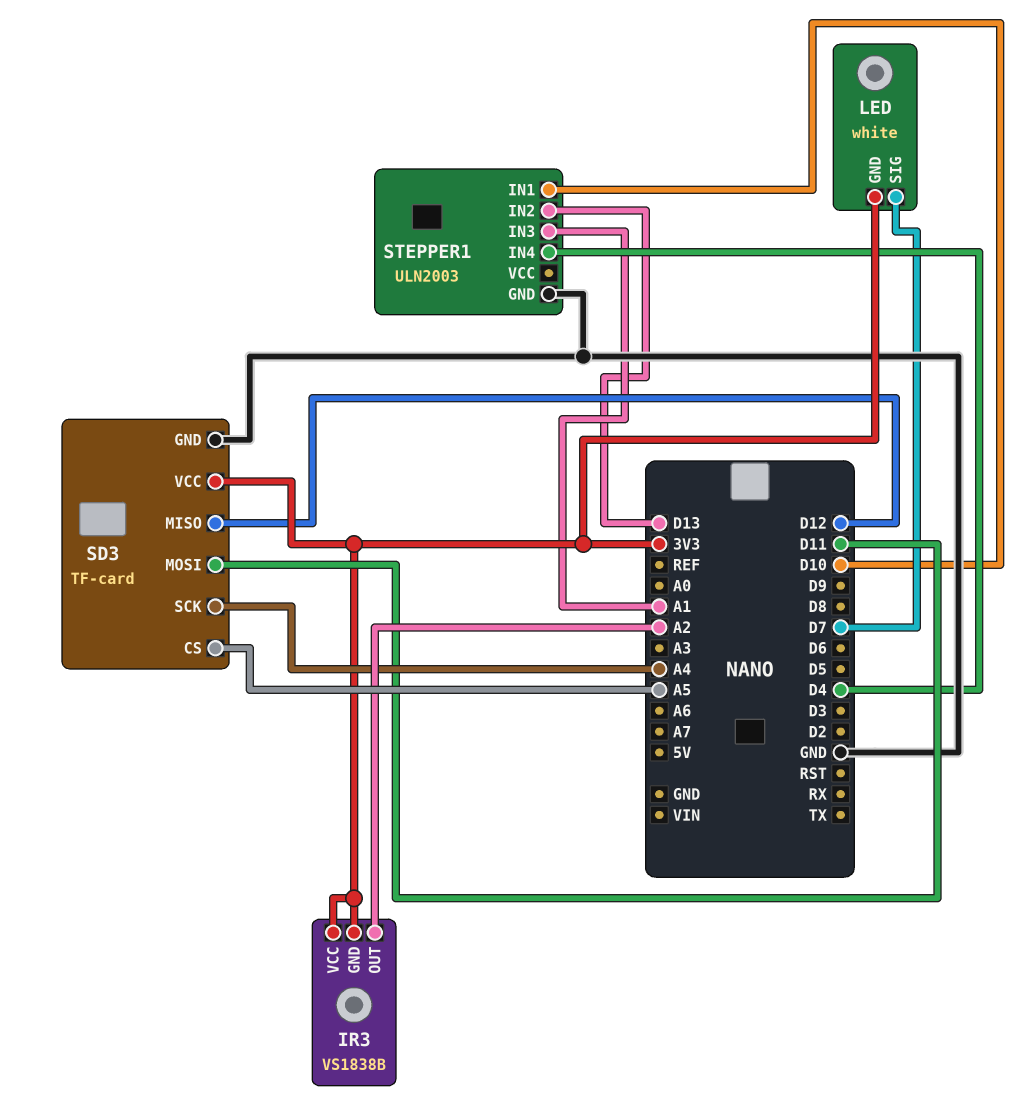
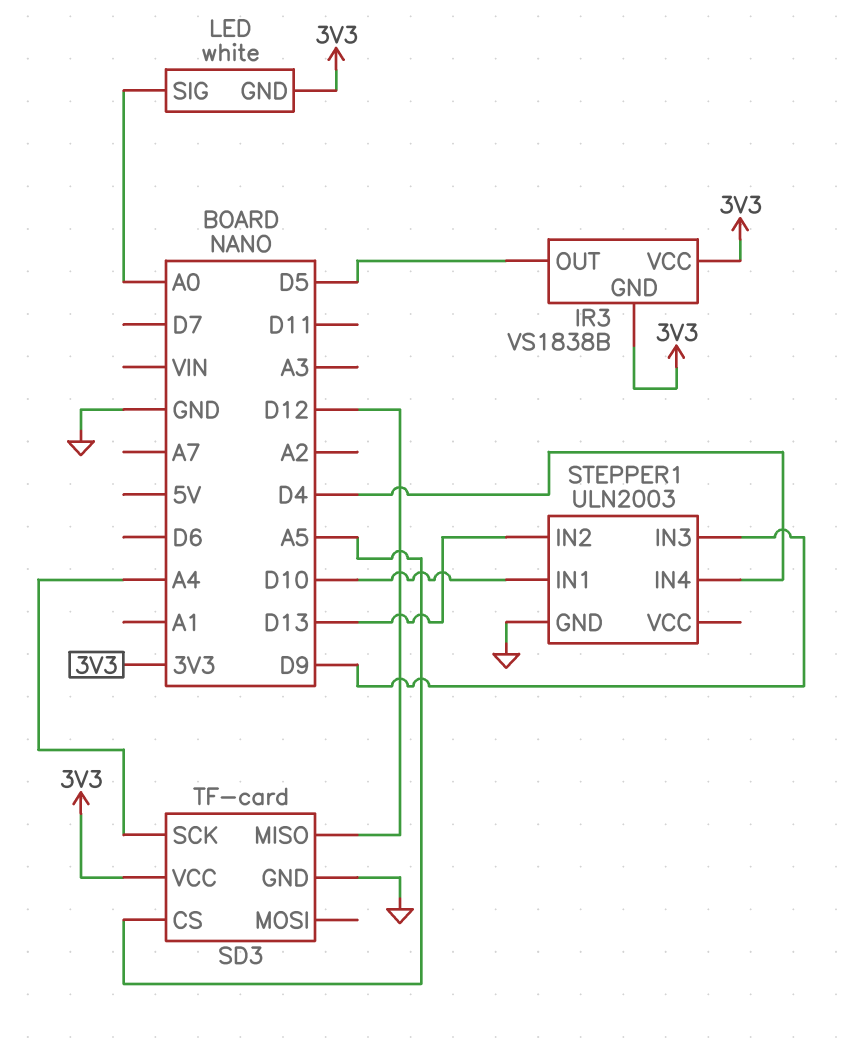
IR3 pin OUT: A2 -> D5
LED pin SIG: D7 -> A0
SD3 pin MOSI: D11 -> none
STEPPER1 pin IN3: A1 -> D9

